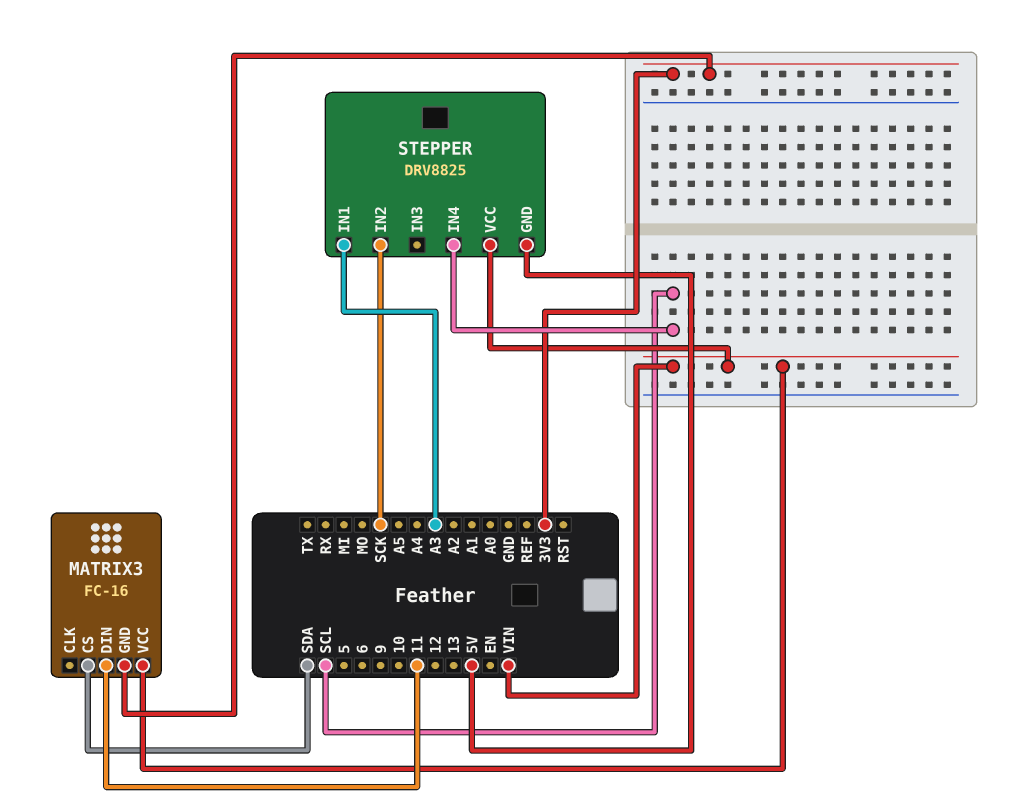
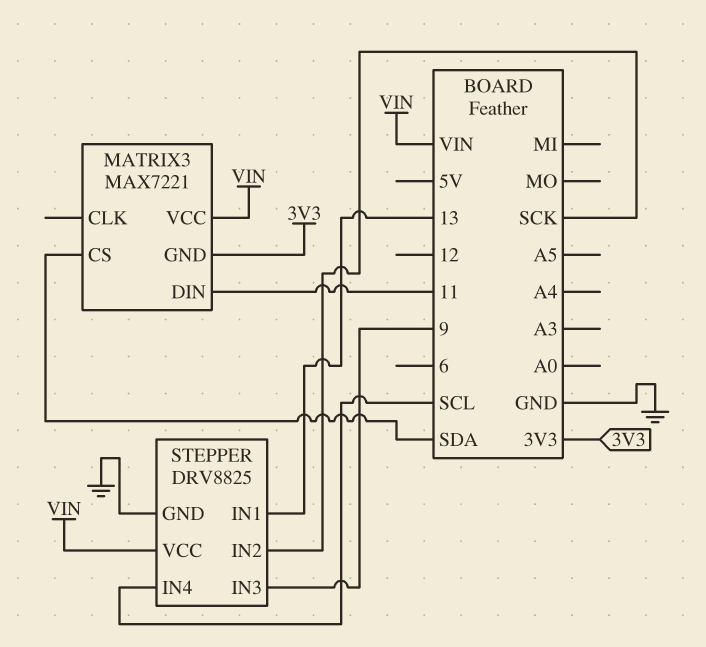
MATRIX3: FC-16 -> MAX7221
STEPPER pin GND: 5V -> GND
STEPPER pin IN1: A3 -> 13
STEPPER pin IN3: none -> 9

